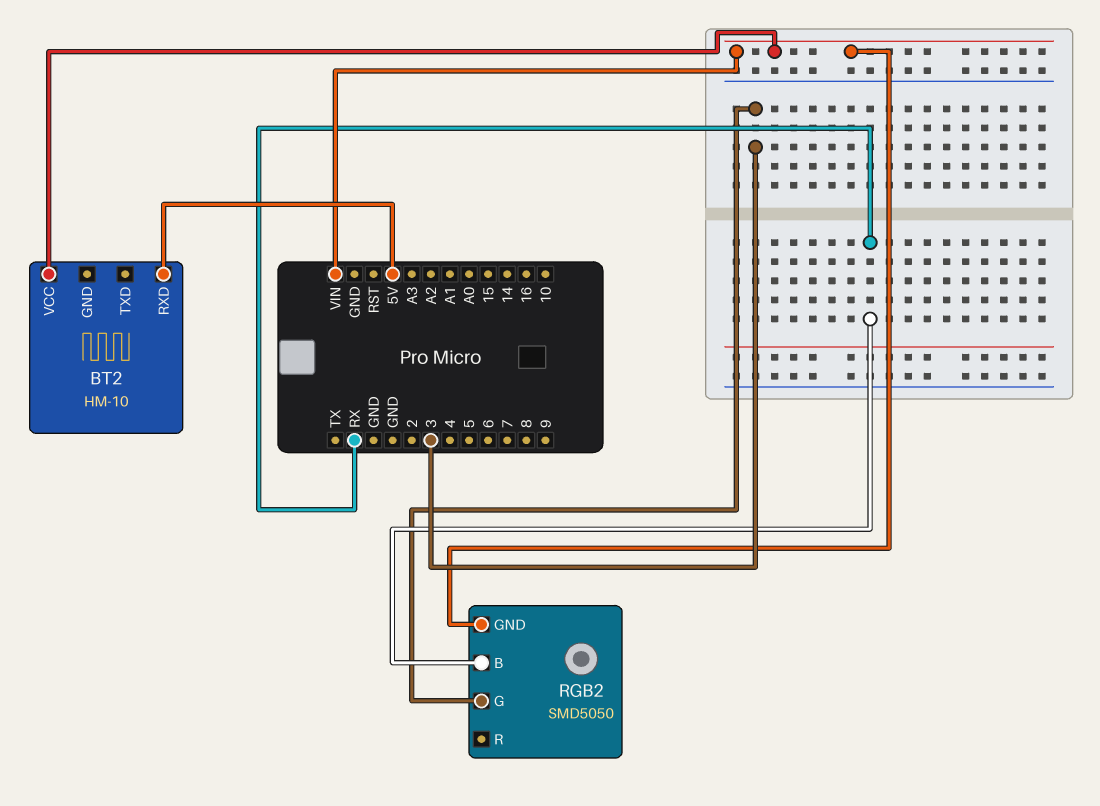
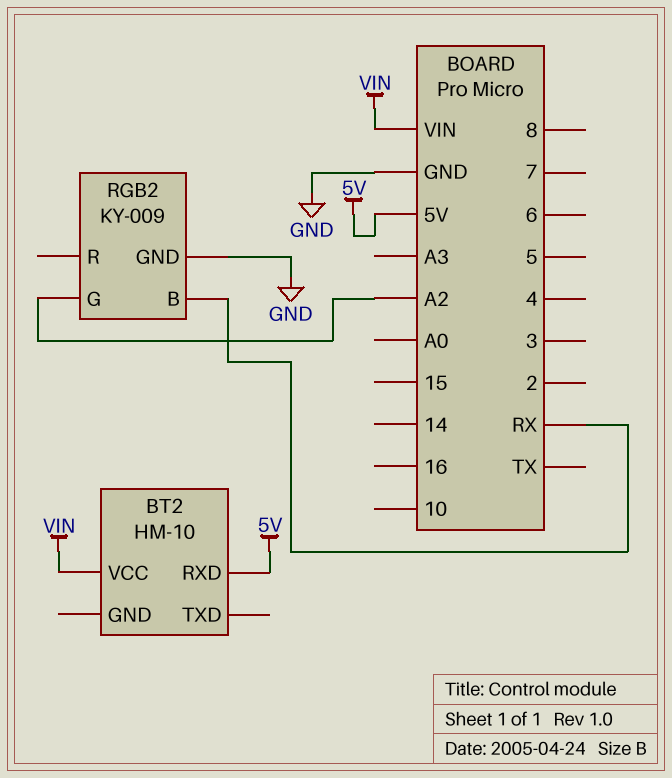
RGB2: SMD5050 -> KY-009
RGB2 pin G: 3 -> A2
RGB2 pin GND: VIN -> GND

